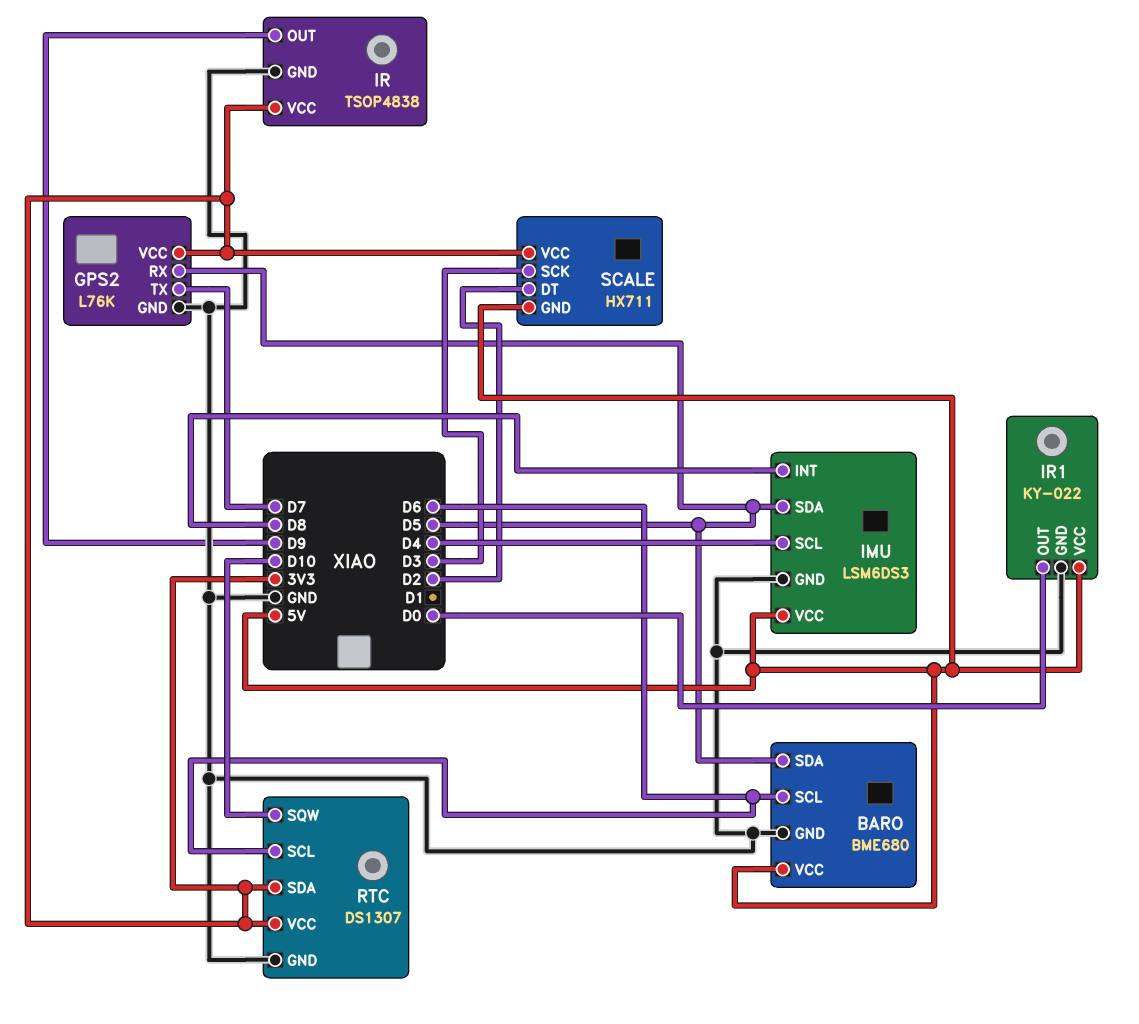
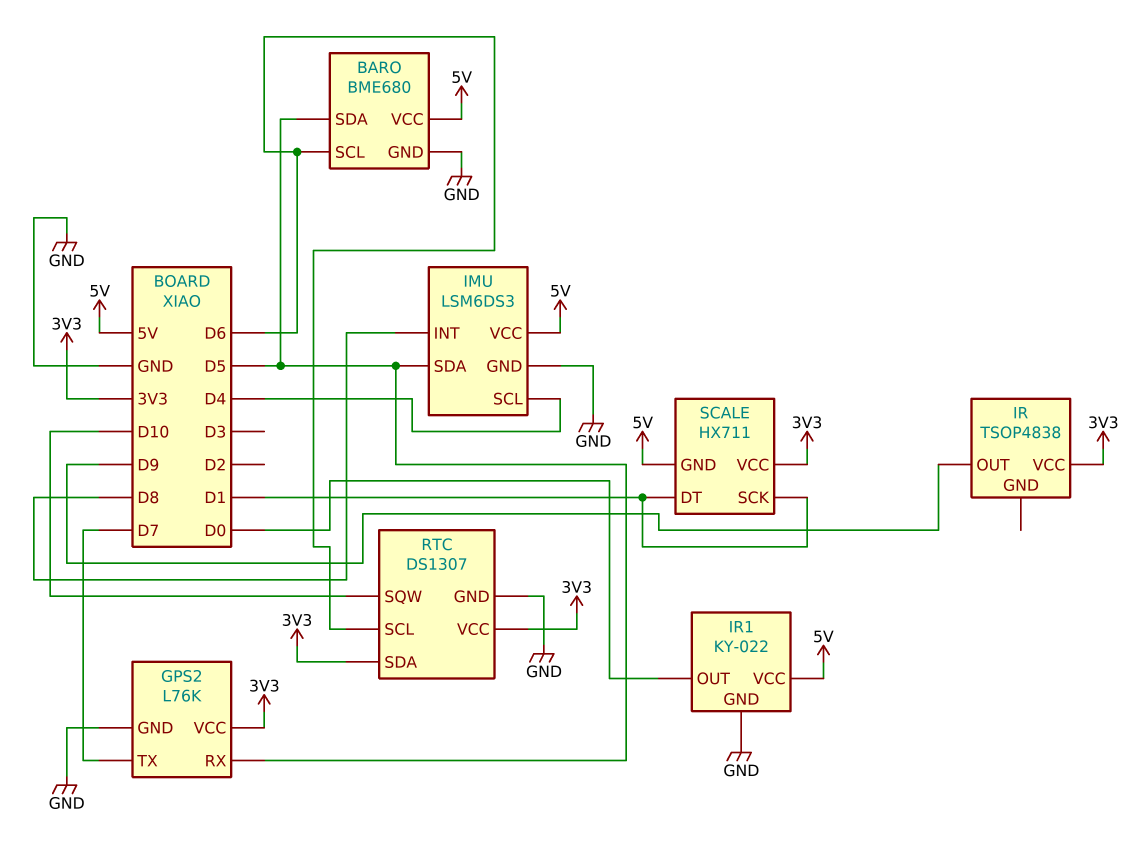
IR pin GND: GND -> none
SCALE pin DT: D2 -> D1
SCALE pin SCK: D3 -> D1

